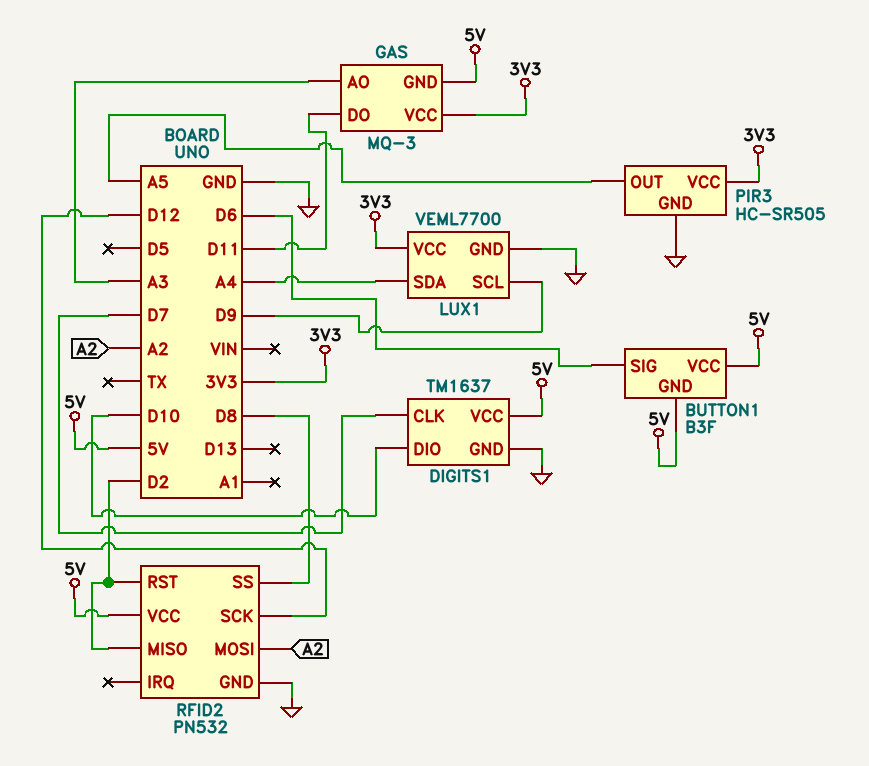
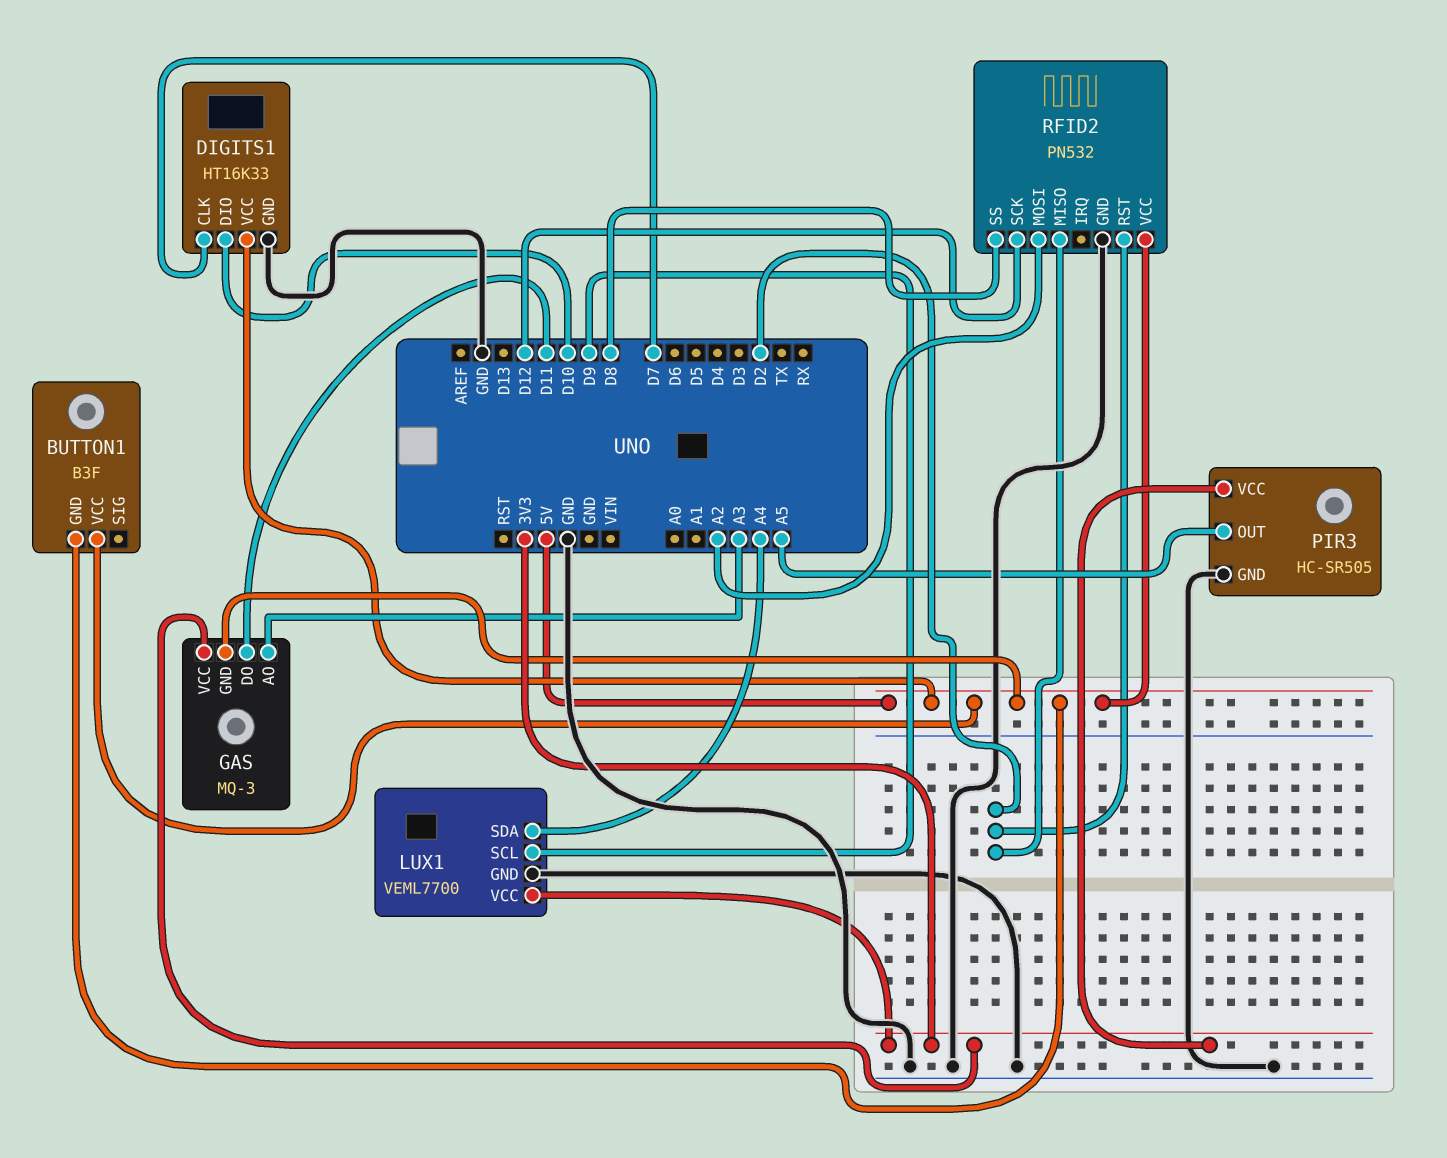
BUTTON1 pin SIG: D6 -> none
DIGITS1: TM1637 -> HT16K33

